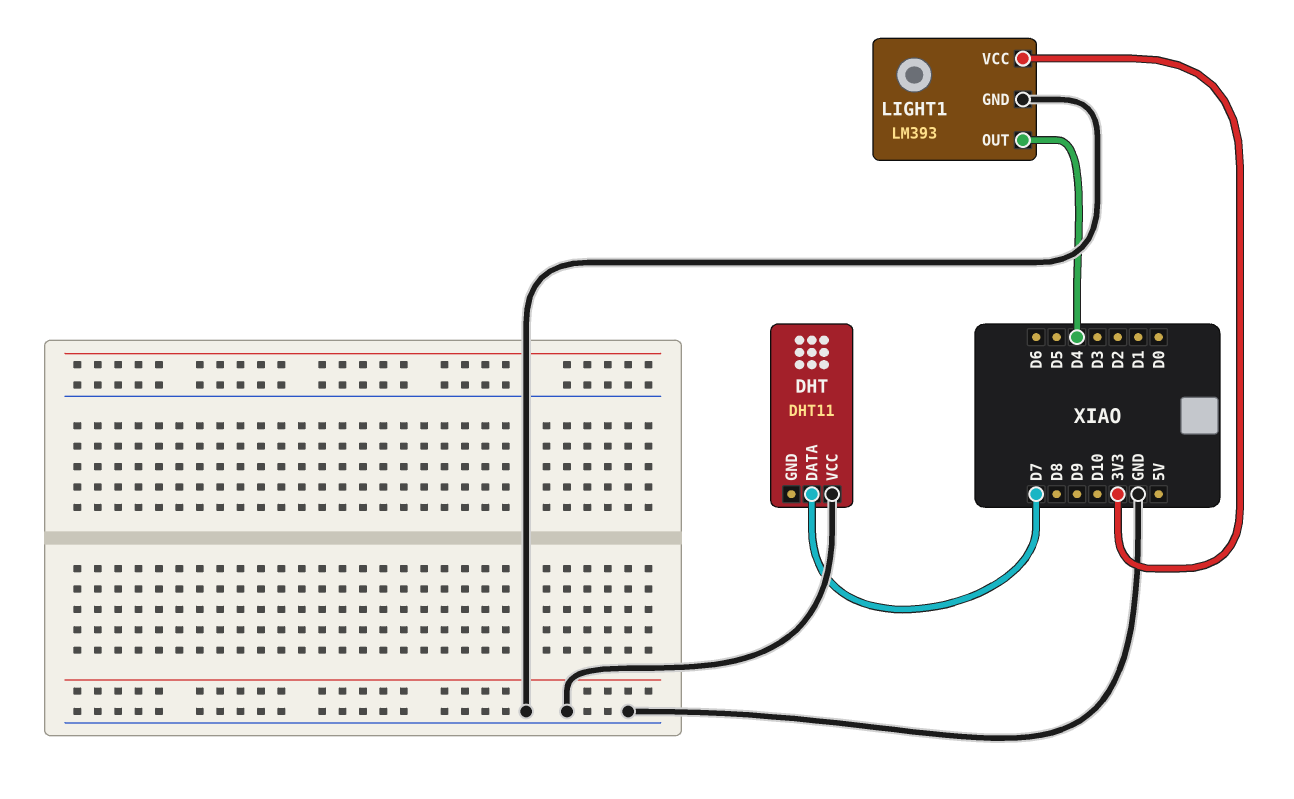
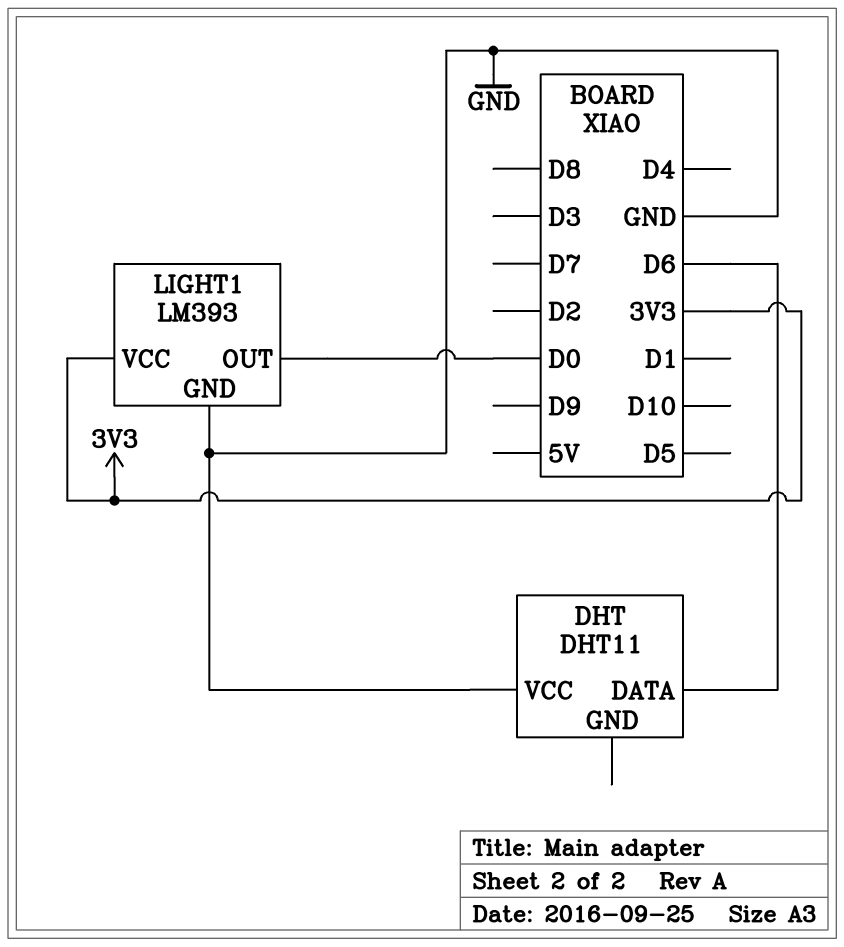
DHT pin DATA: D7 -> D6
LIGHT1 pin OUT: D4 -> D0

